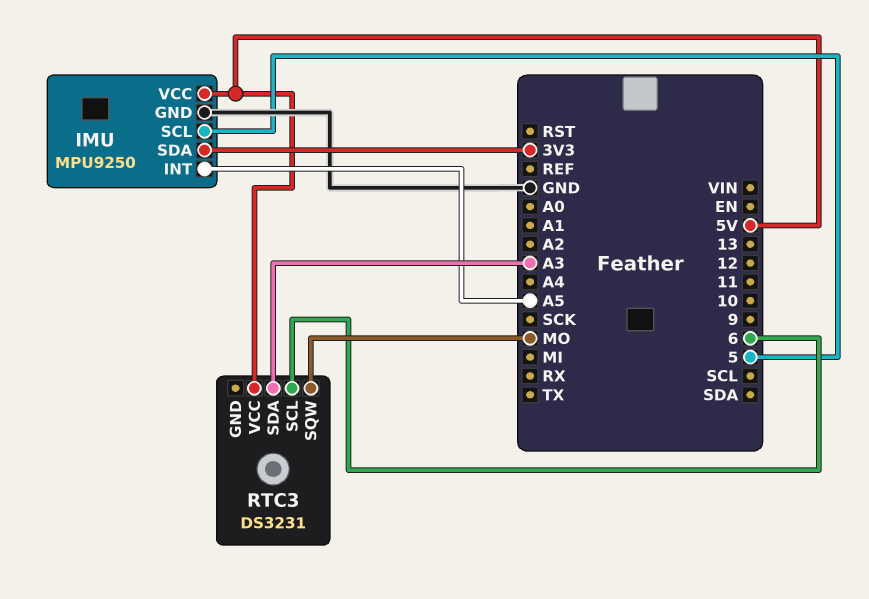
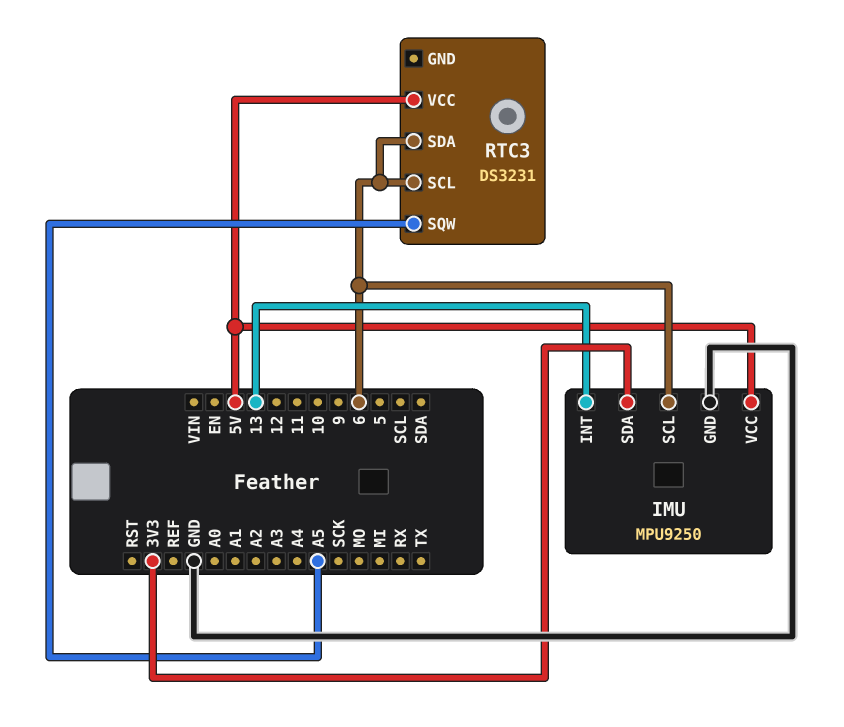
IMU pin INT: A5 -> 13
IMU pin SCL: 5 -> 6
RTC3 pin SDA: A3 -> 6
RTC3 pin SQW: MO -> A5

